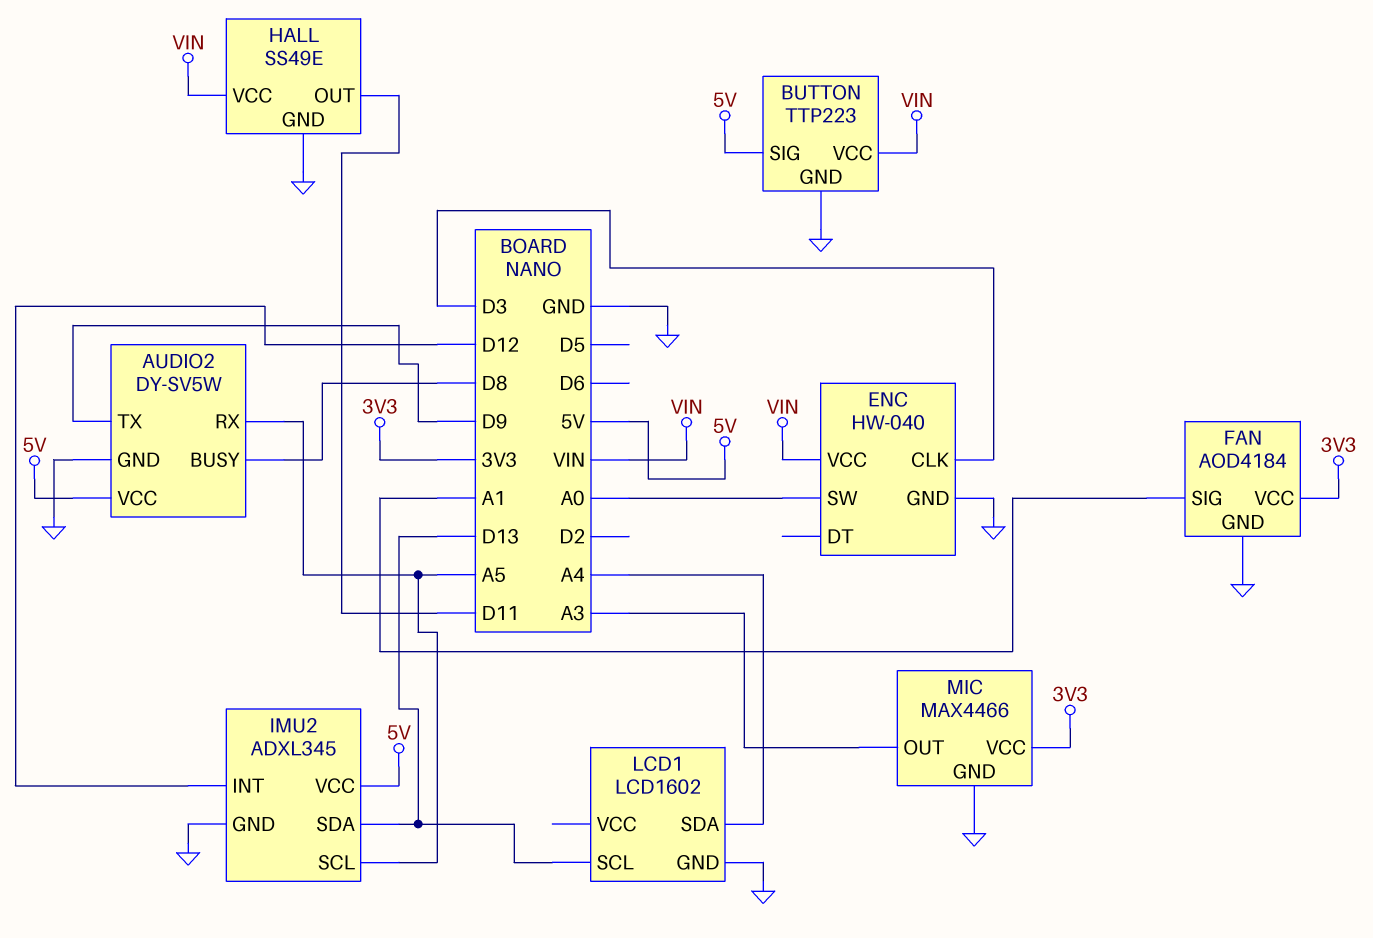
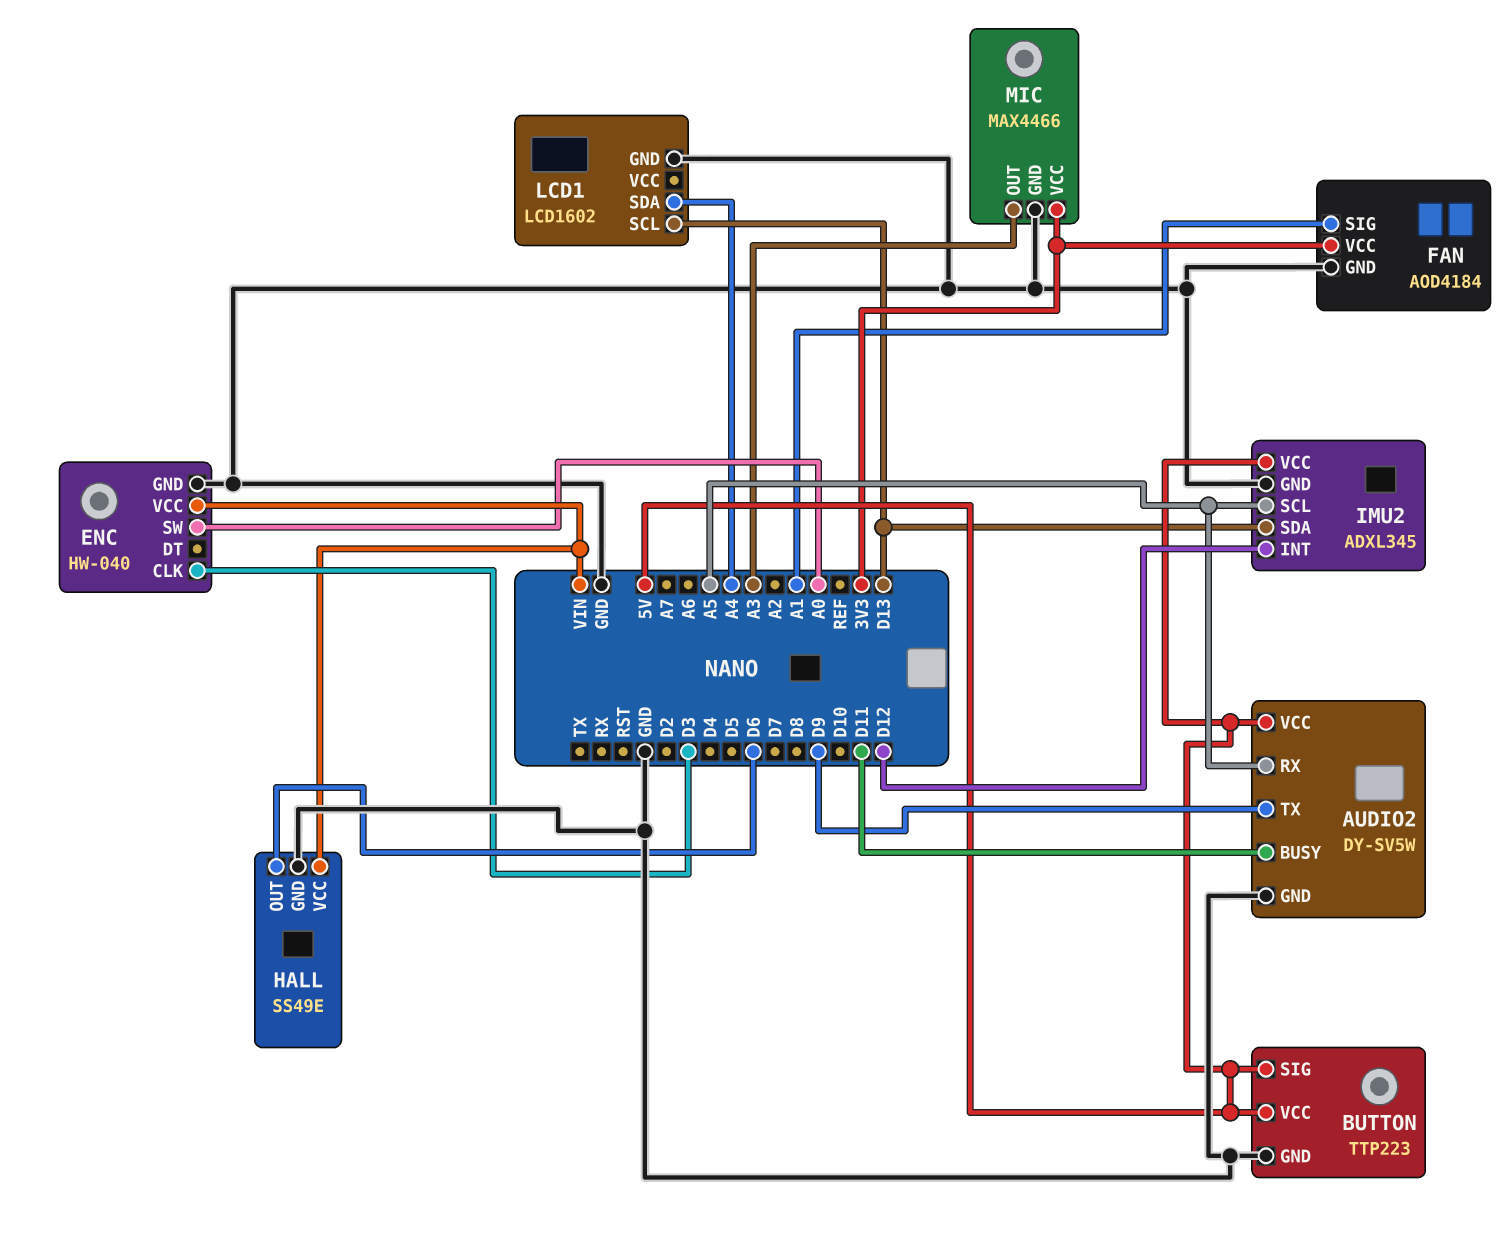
AUDIO2 pin BUSY: D8 -> D11
BUTTON pin VCC: VIN -> 5V
HALL pin OUT: D11 -> D6

